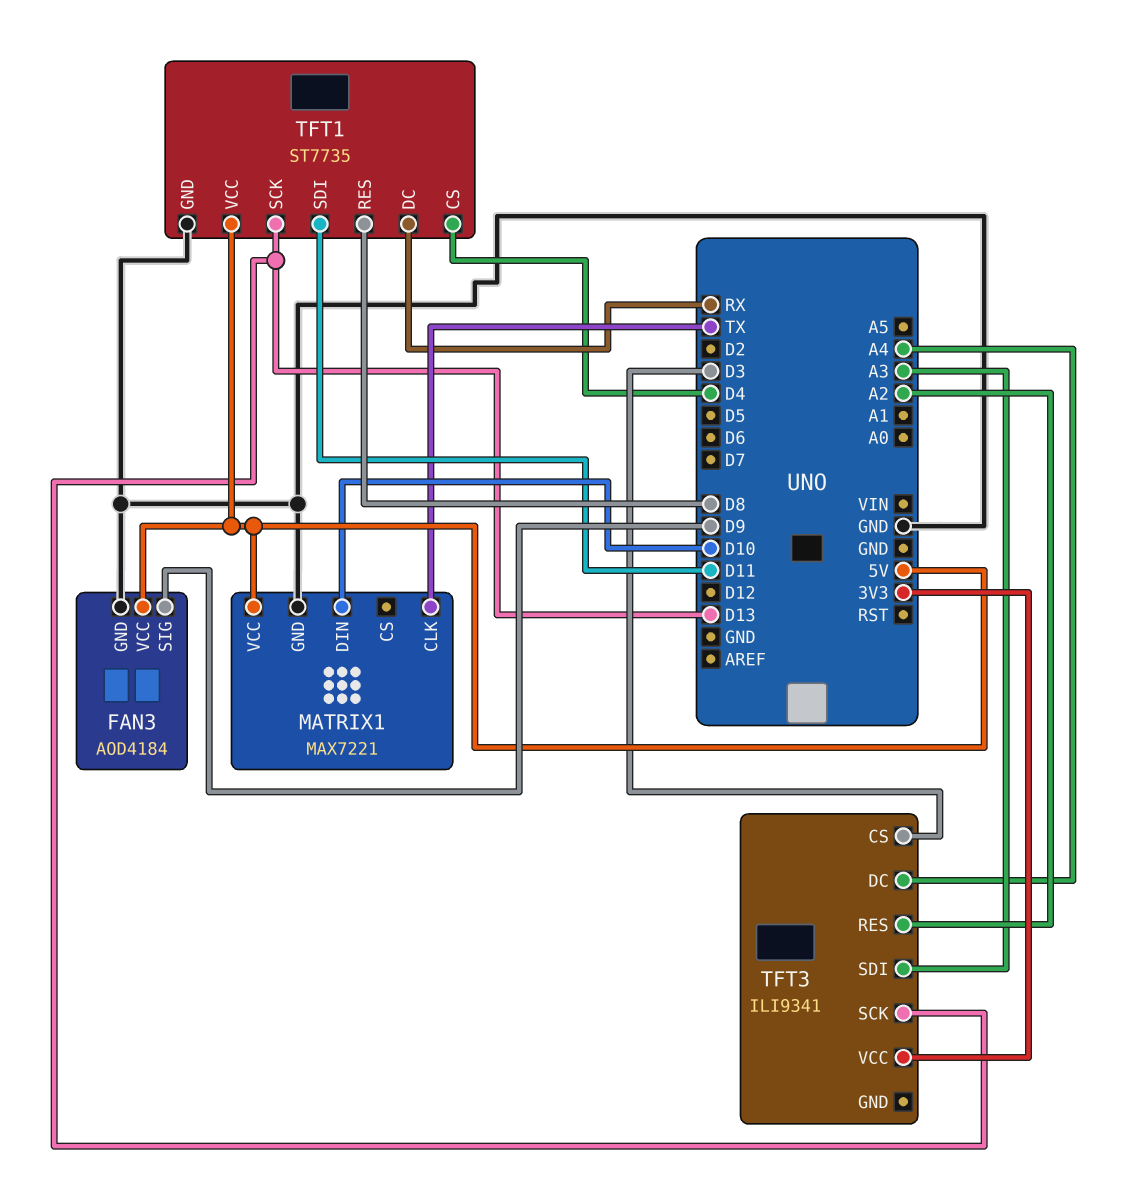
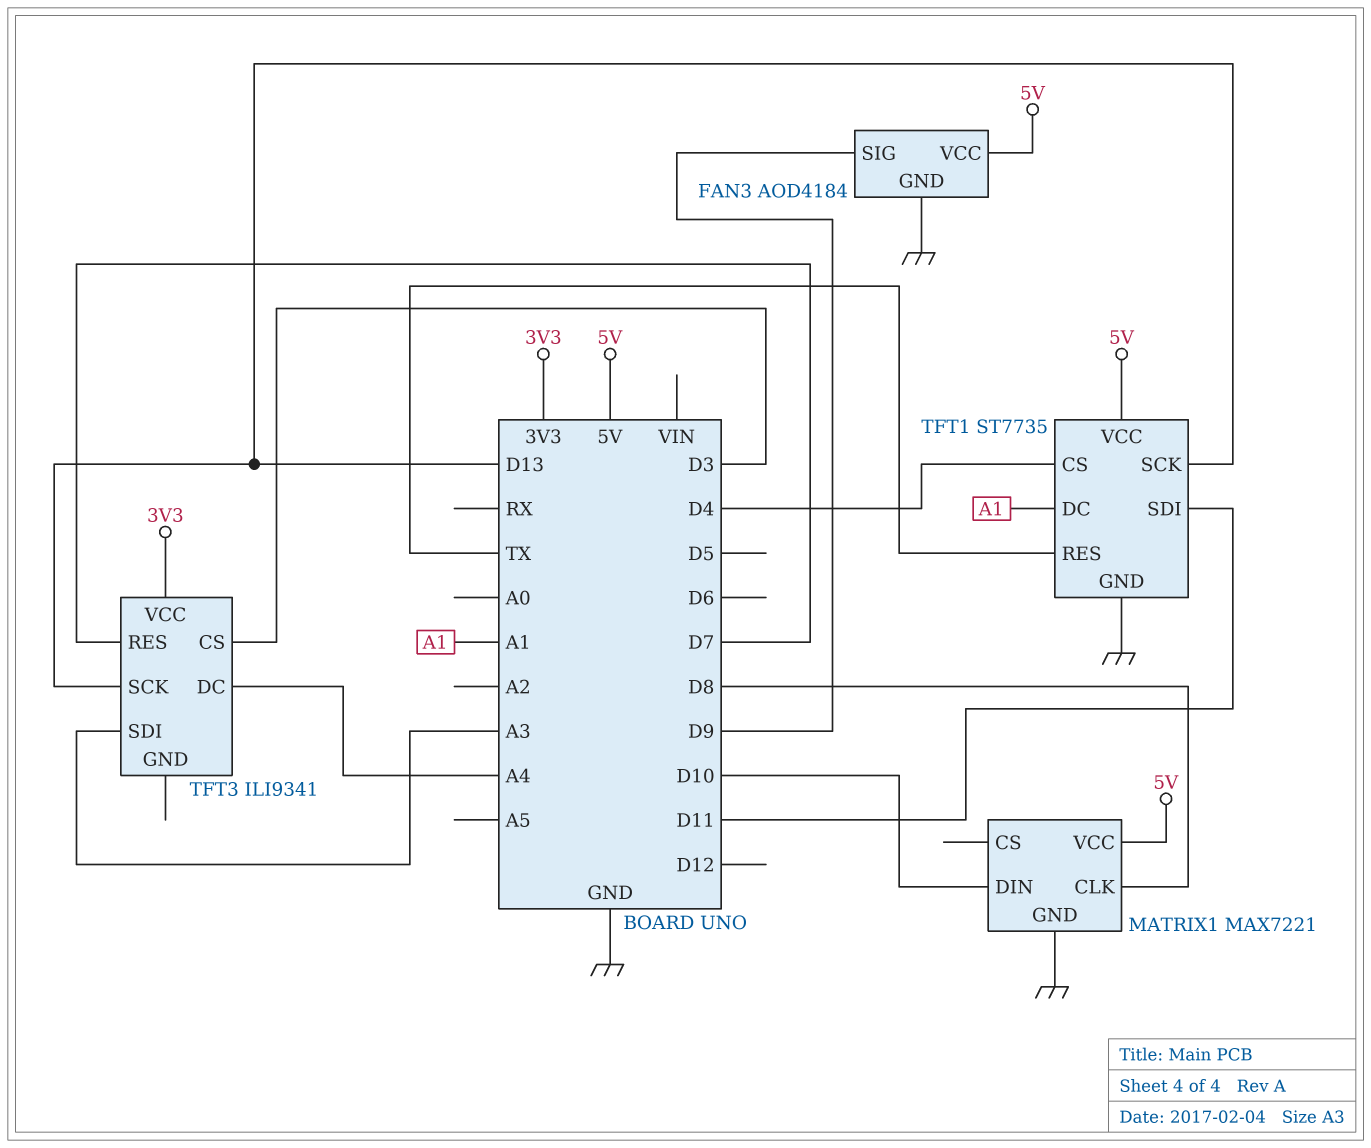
MATRIX1 pin CLK: TX -> D8
TFT1 pin DC: RX -> A1
TFT1 pin RES: D8 -> TX
TFT3 pin RES: A2 -> D7

